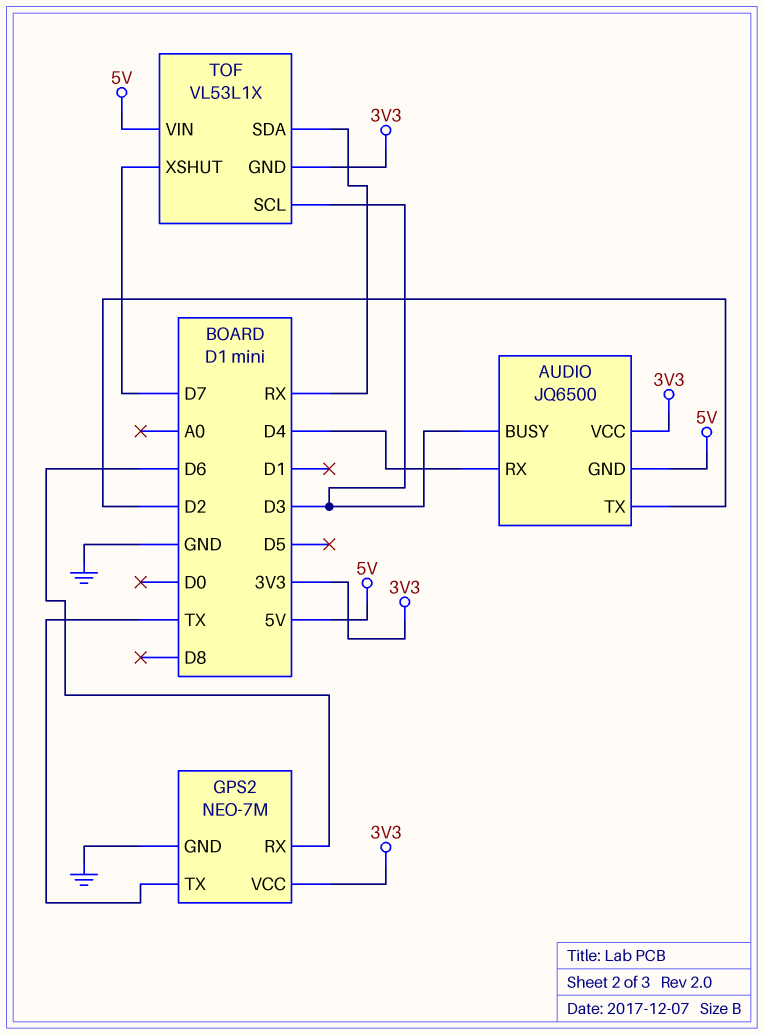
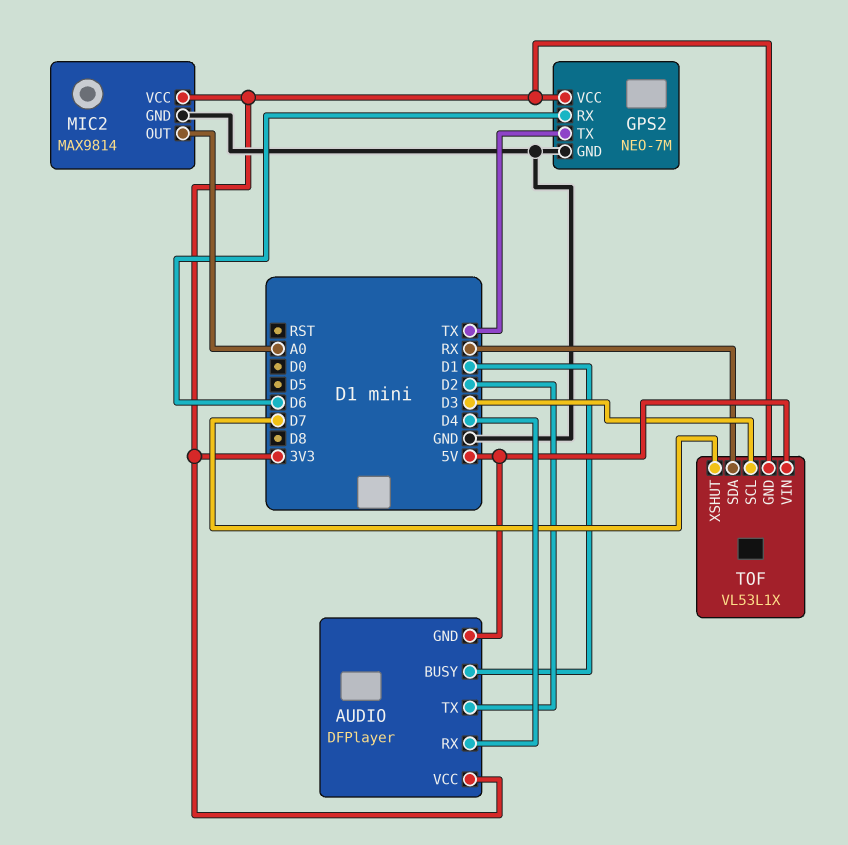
AUDIO: JQ6500 -> DFPlayer
AUDIO pin BUSY: D3 -> D1
MIC2: none -> MAX9814
MIC2 pin GND: none -> GND
MIC2 pin OUT: none -> A0
MIC2 pin VCC: none -> 3V3

